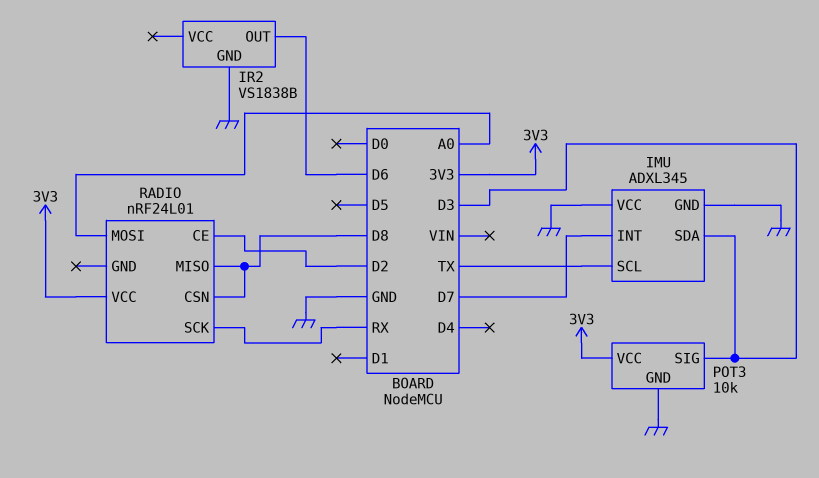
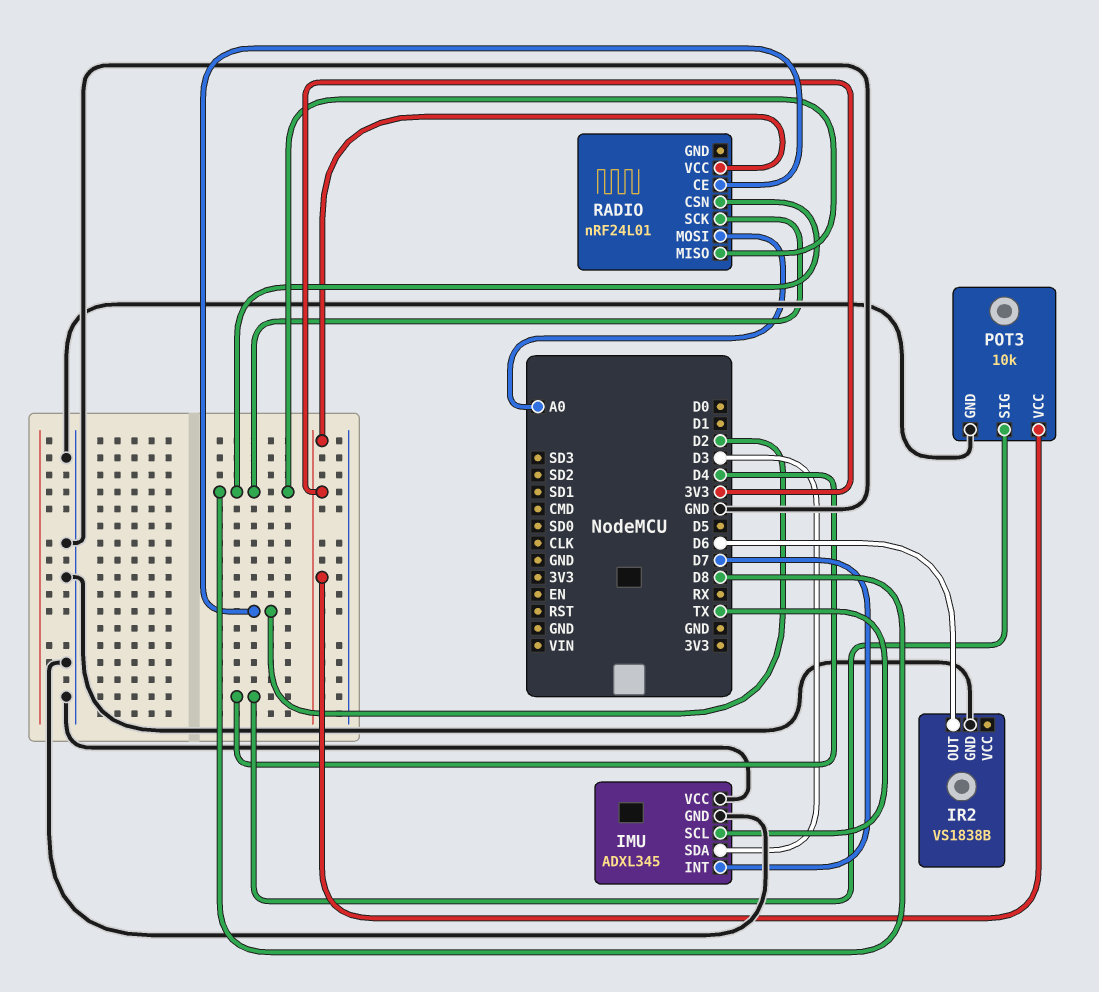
POT3 pin SIG: D3 -> D4
RADIO pin SCK: RX -> D8

